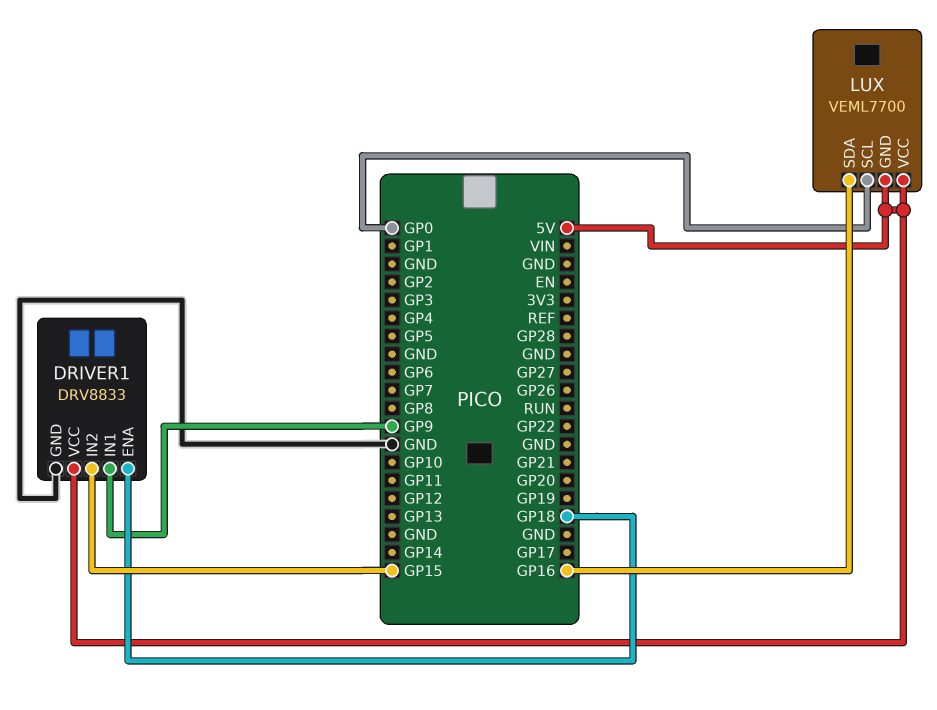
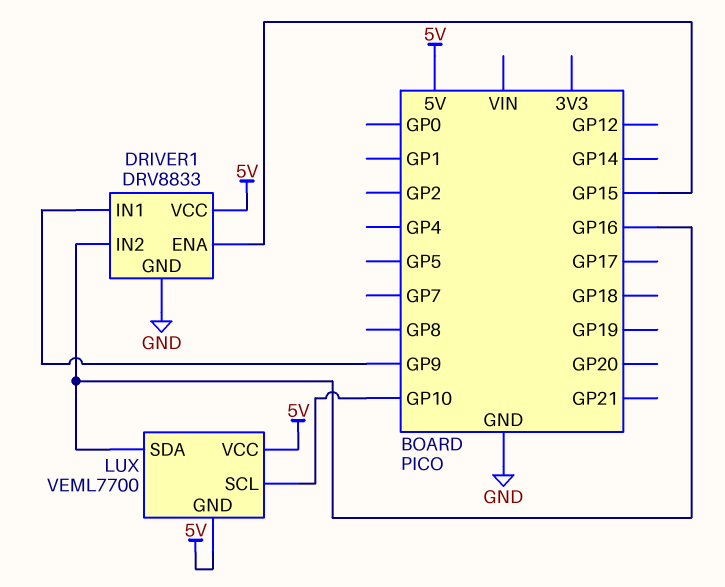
DRIVER1 pin ENA: GP18 -> GP15
DRIVER1 pin IN2: GP15 -> GP16
LUX pin SCL: GP0 -> GP10

